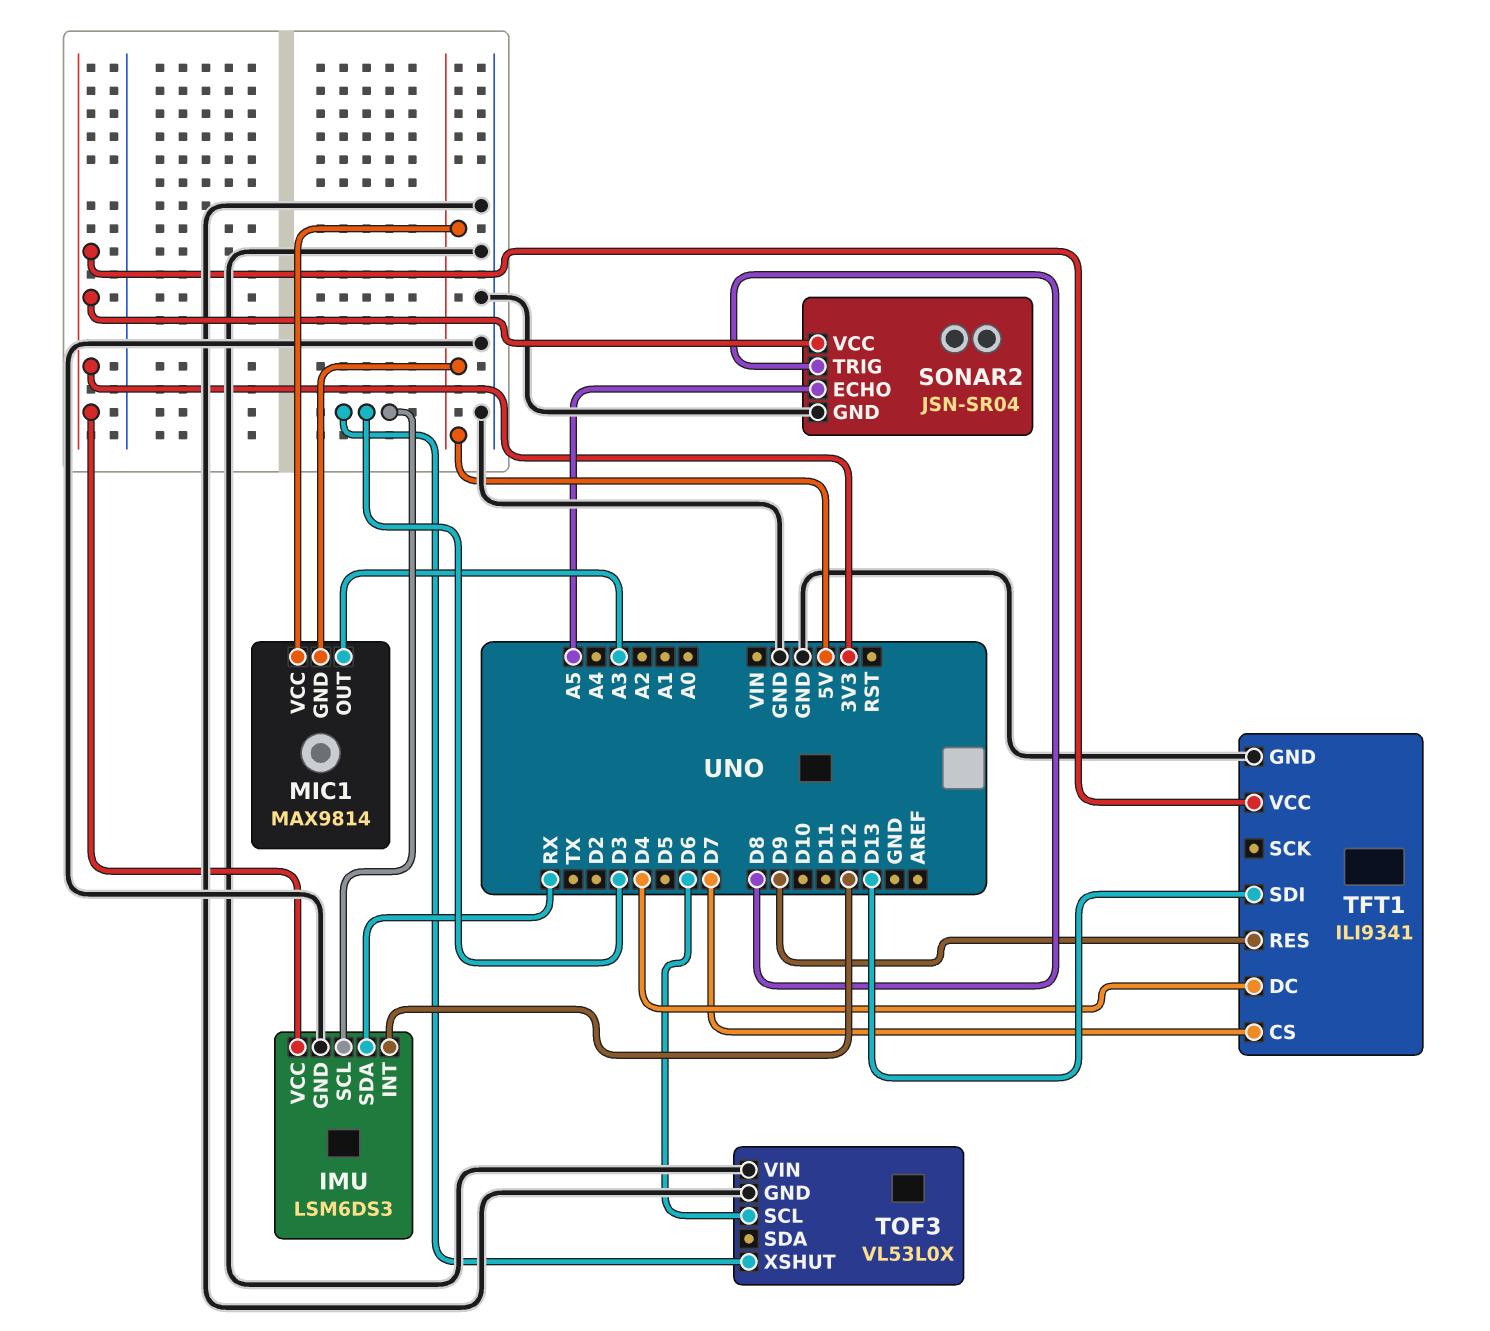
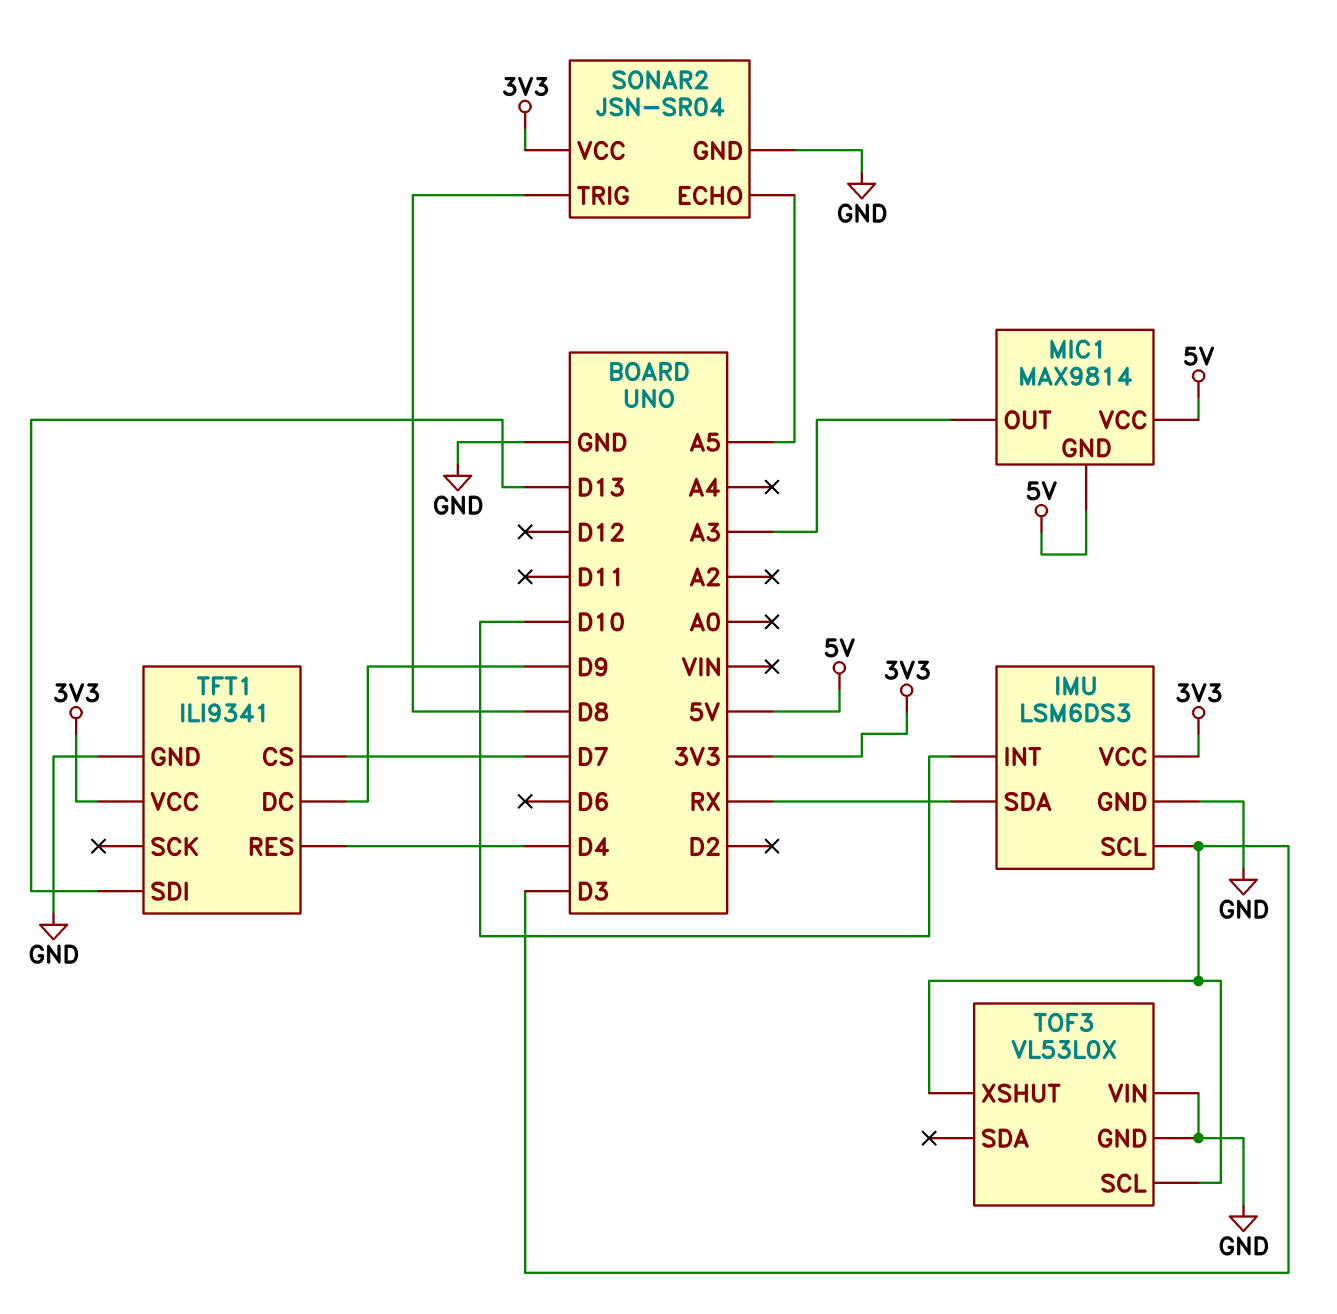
IMU pin INT: D12 -> D10
TFT1 pin DC: D4 -> D9
TFT1 pin RES: D9 -> D4
TOF3 pin SCL: D6 -> D3

